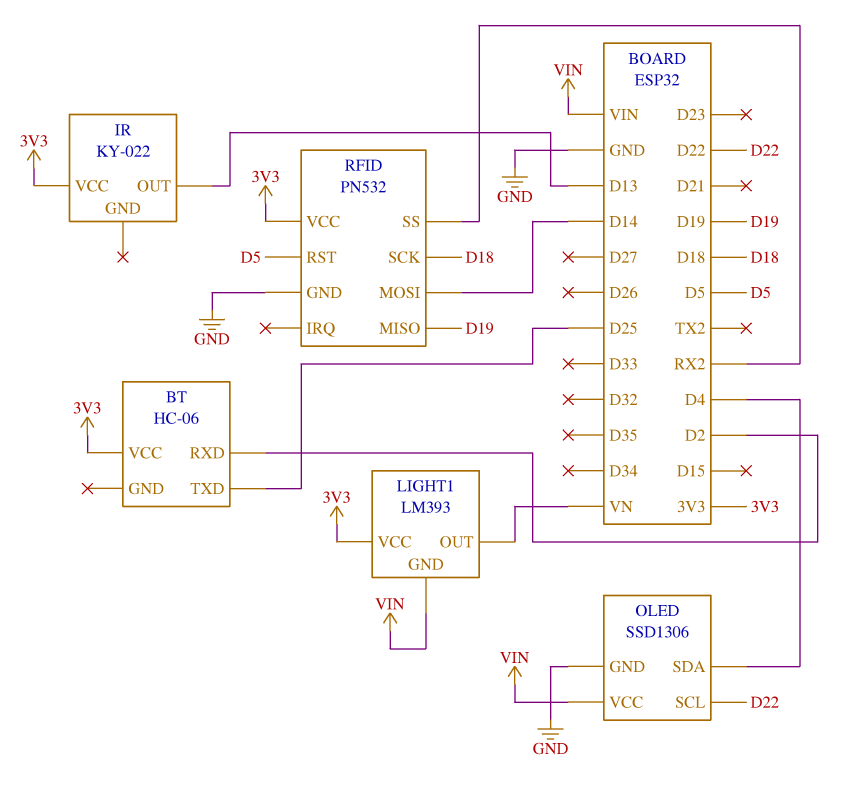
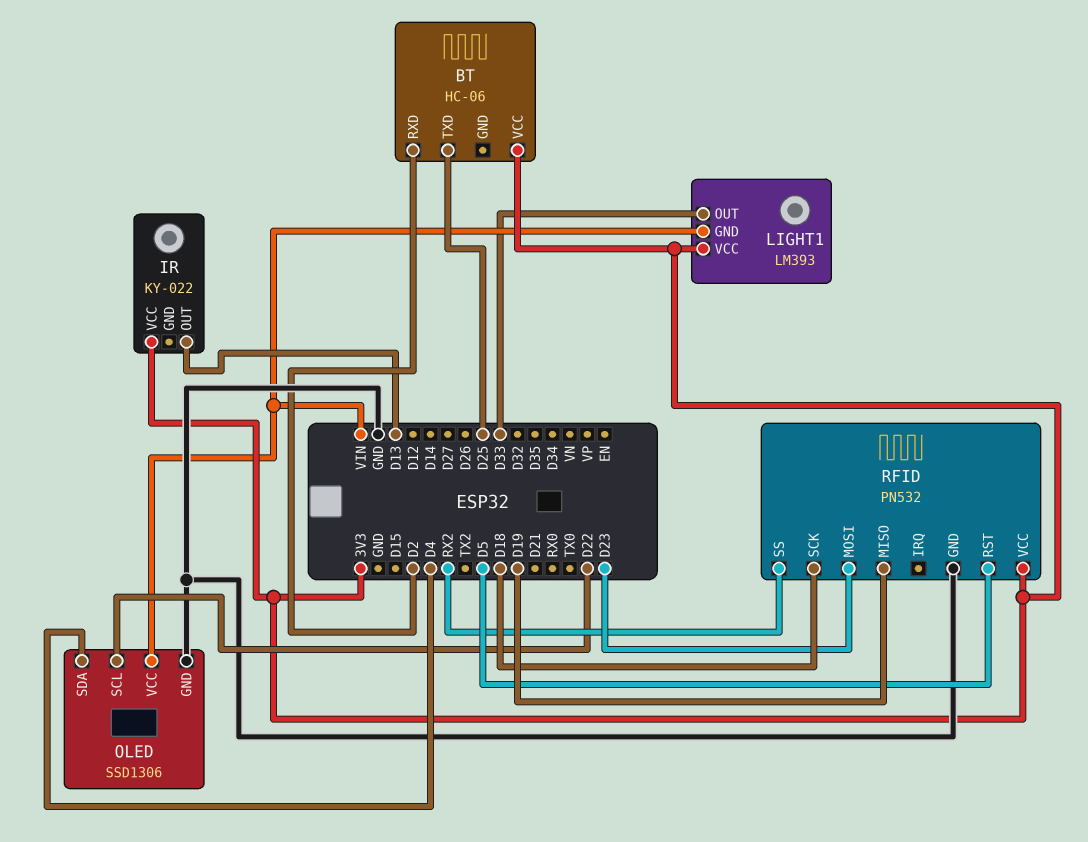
LIGHT1 pin OUT: VN -> D33
RFID pin MOSI: D14 -> D23

